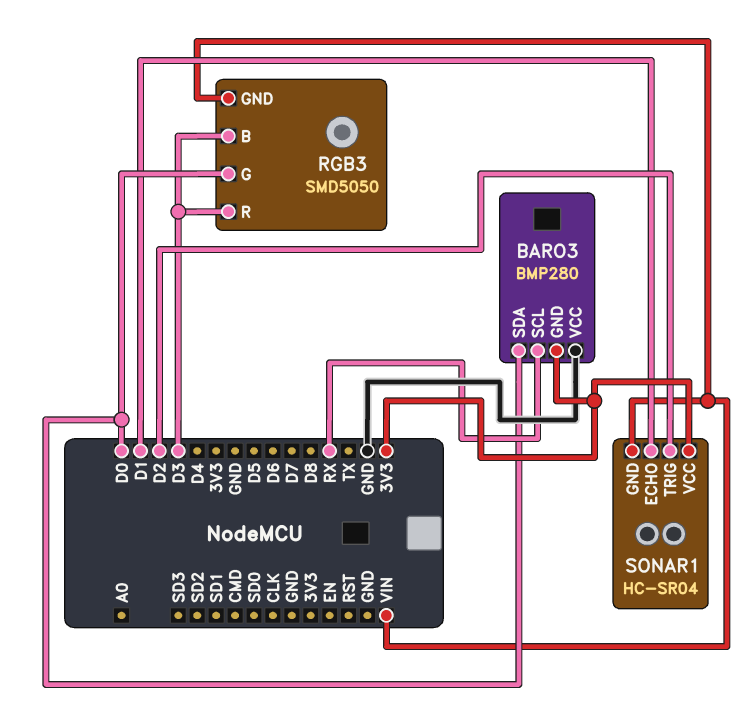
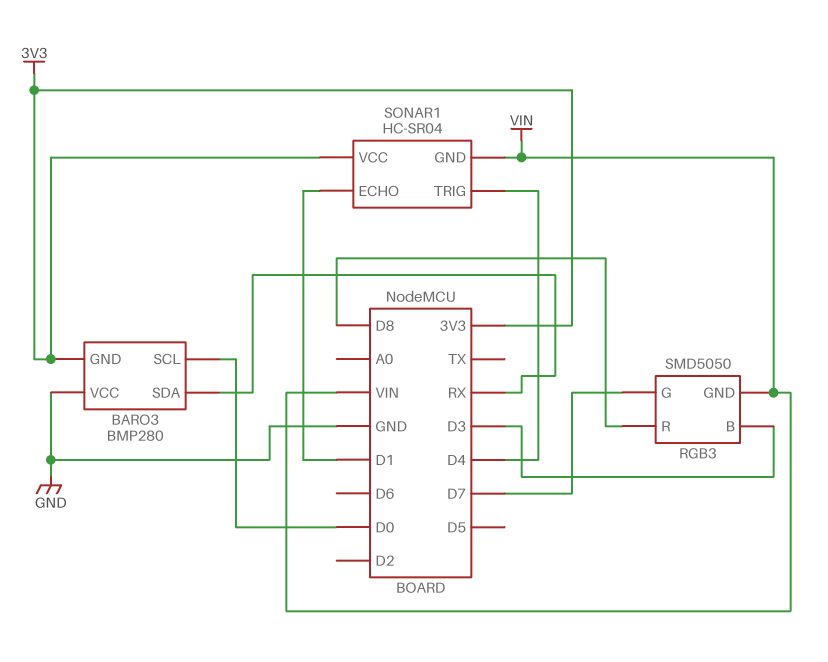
BARO3 pin SCL: RX -> D0
BARO3 pin SDA: D0 -> RX
RGB3 pin G: D0 -> D7
RGB3 pin R: D3 -> D8
SONAR1 pin TRIG: D2 -> D4

